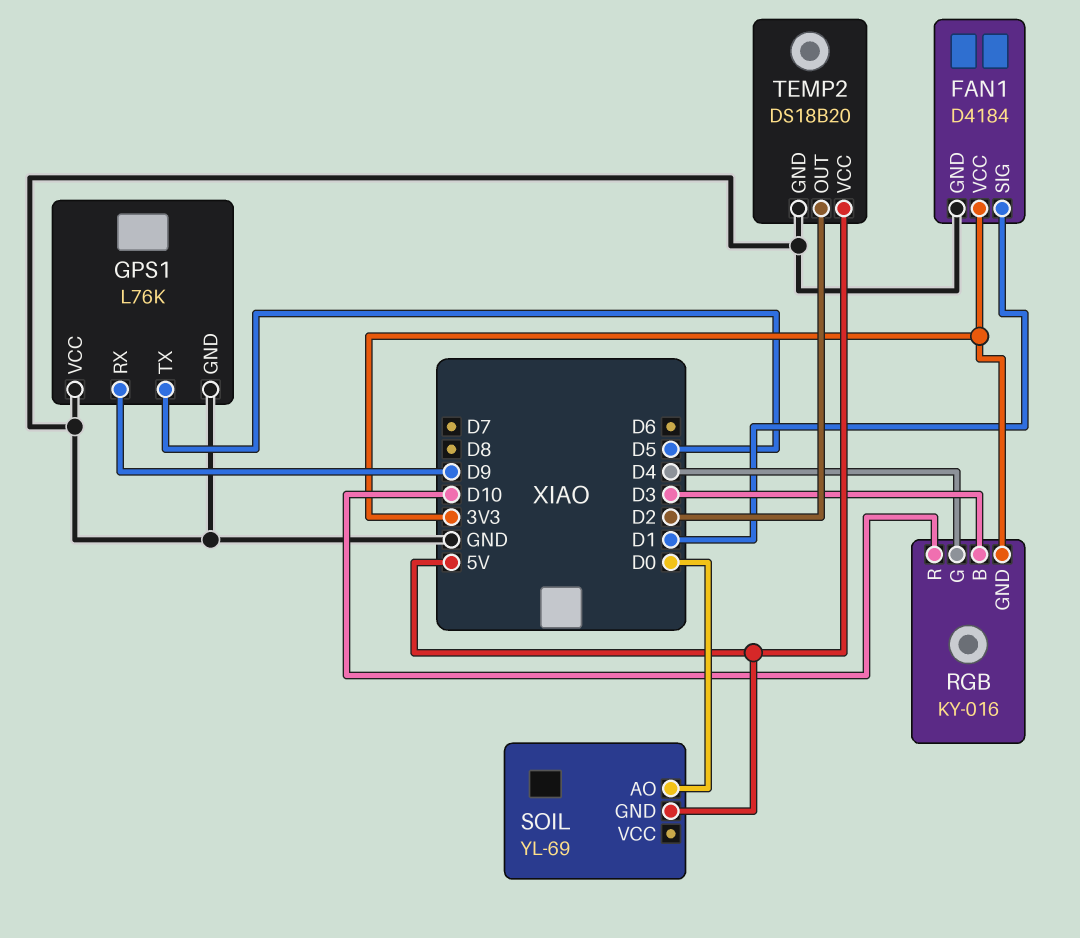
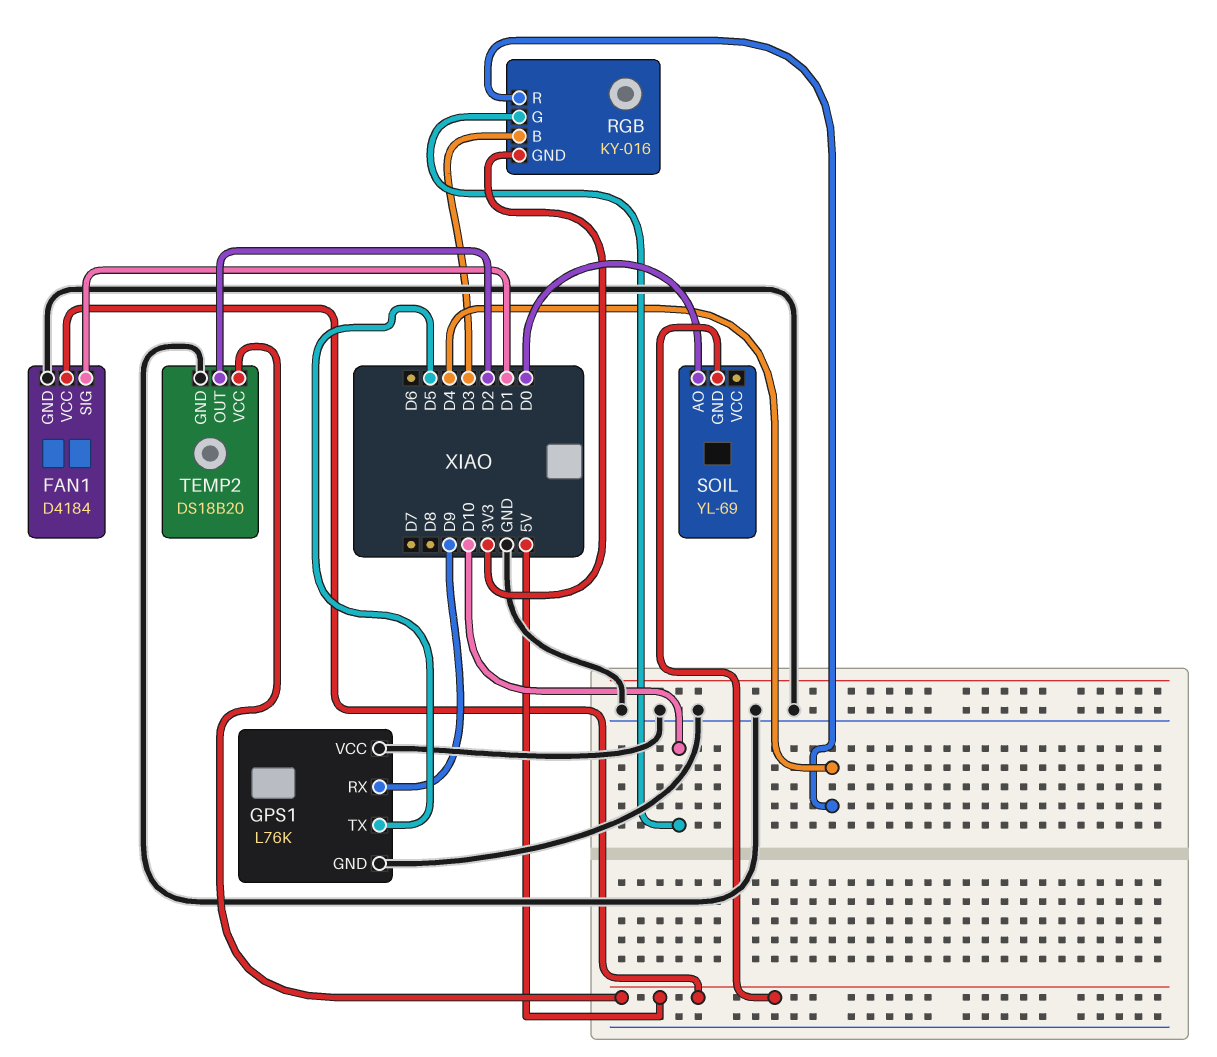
FAN1 pin VCC: 3V3 -> 5V
RGB pin G: D4 -> D10
RGB pin R: D10 -> D4

